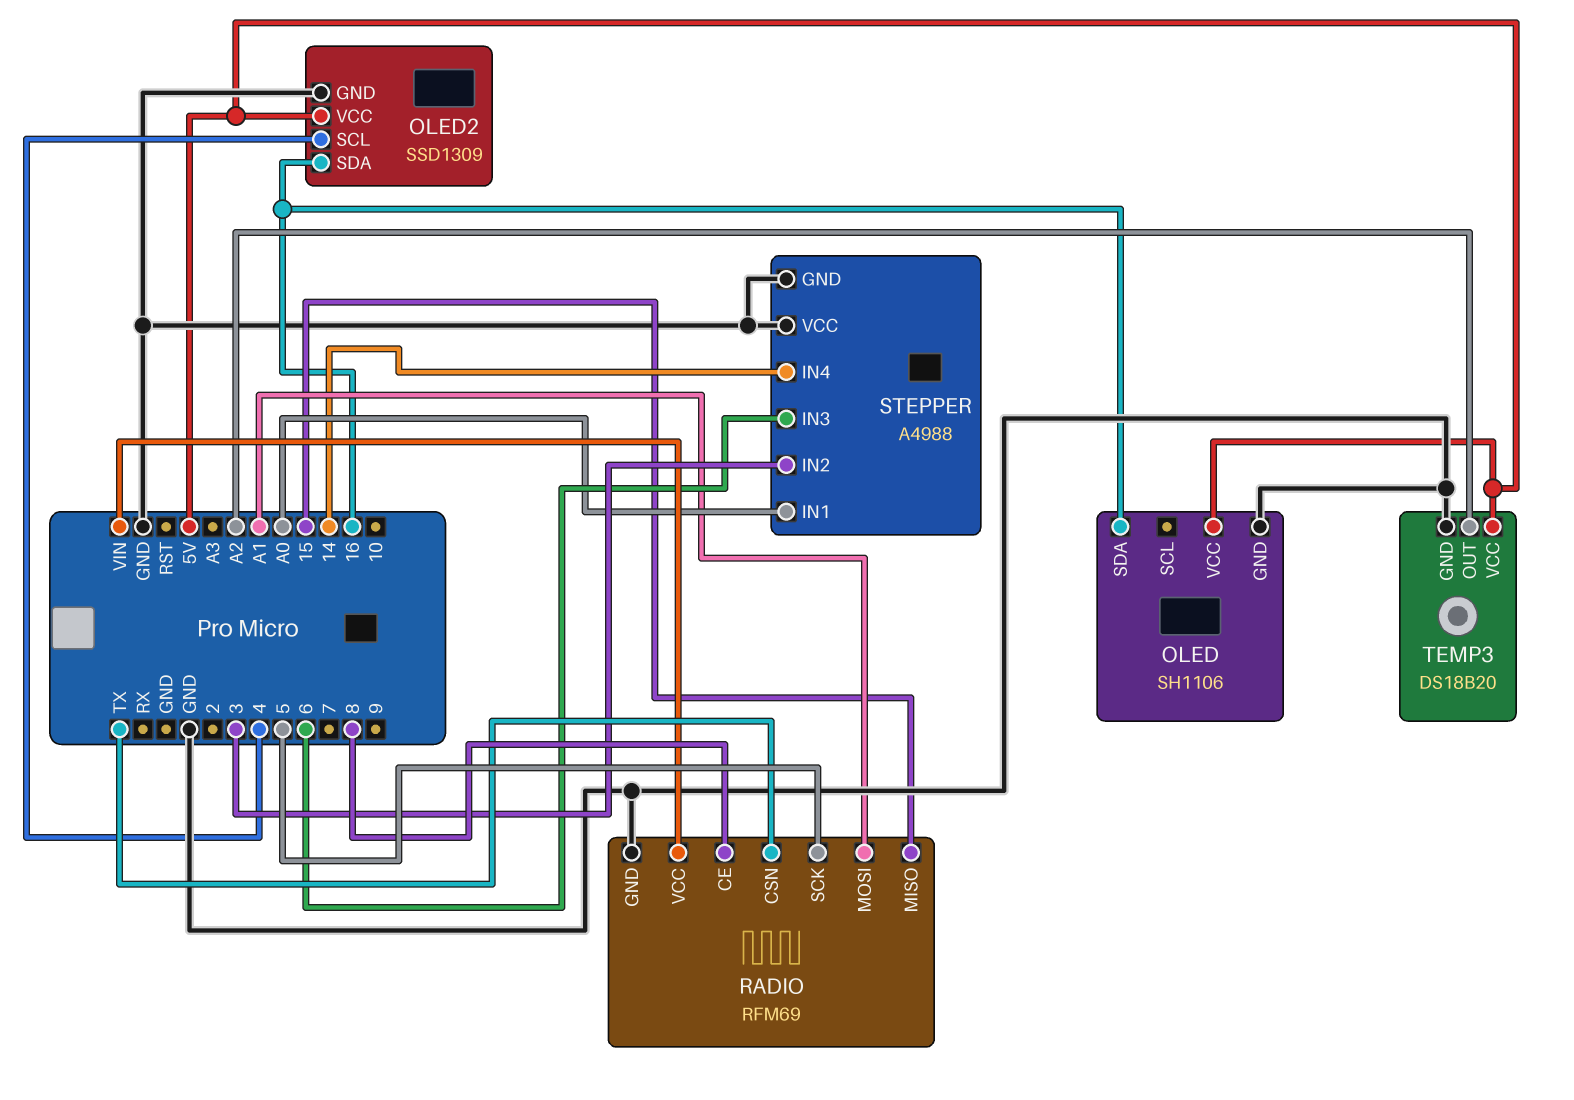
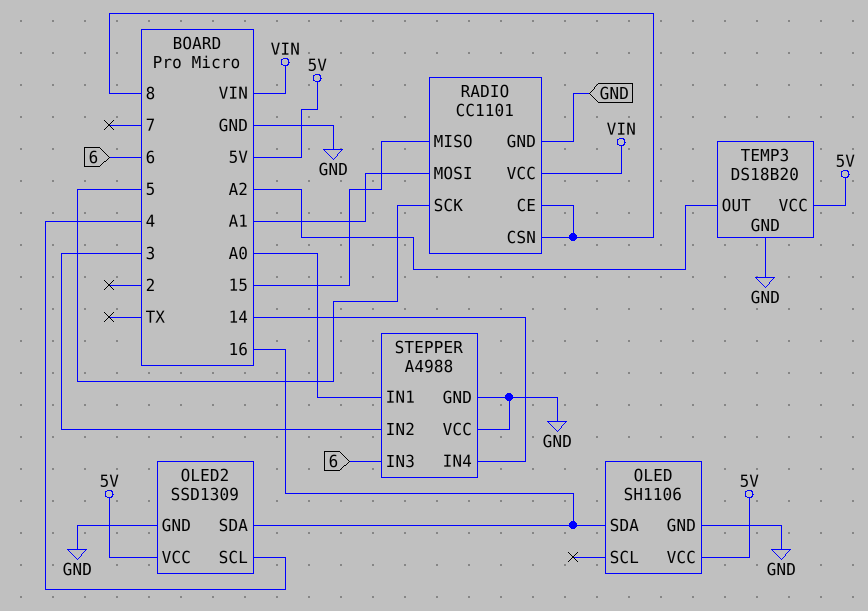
RADIO: RFM69 -> CC1101
RADIO pin CSN: TX -> 8

